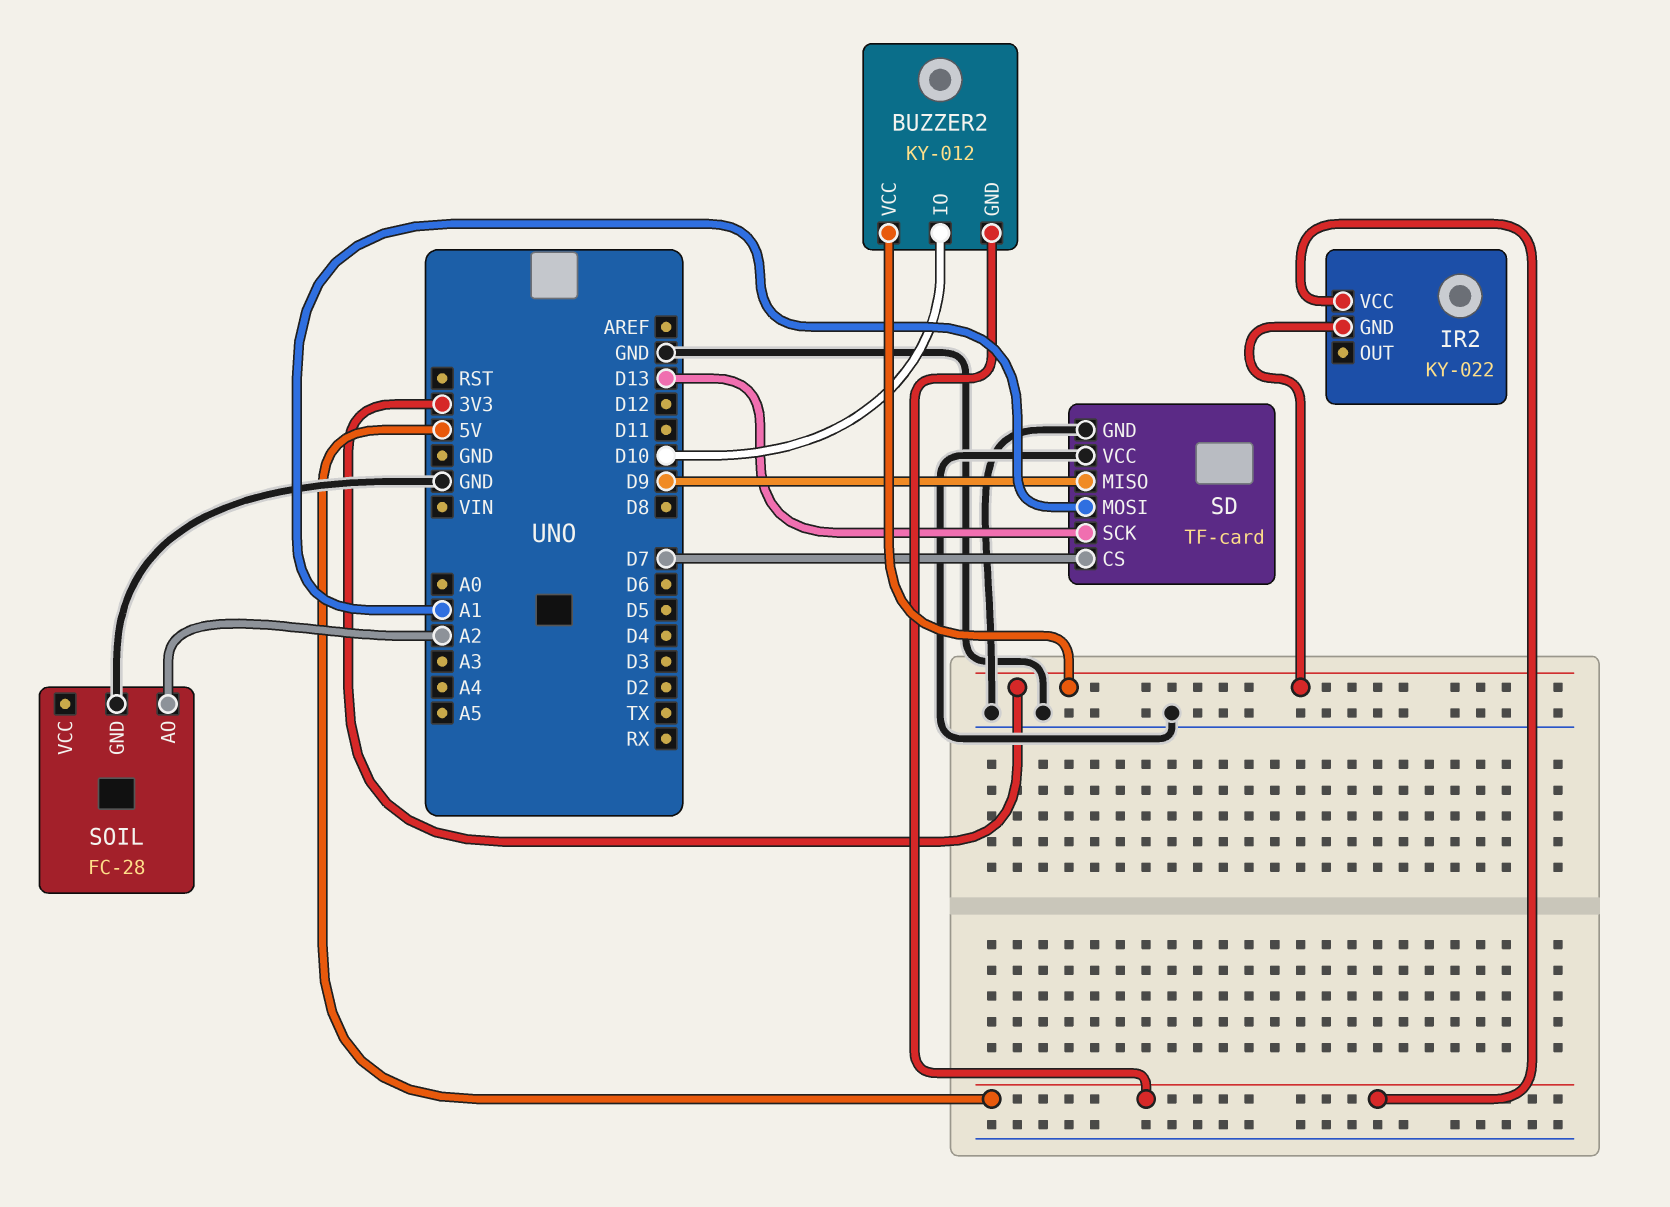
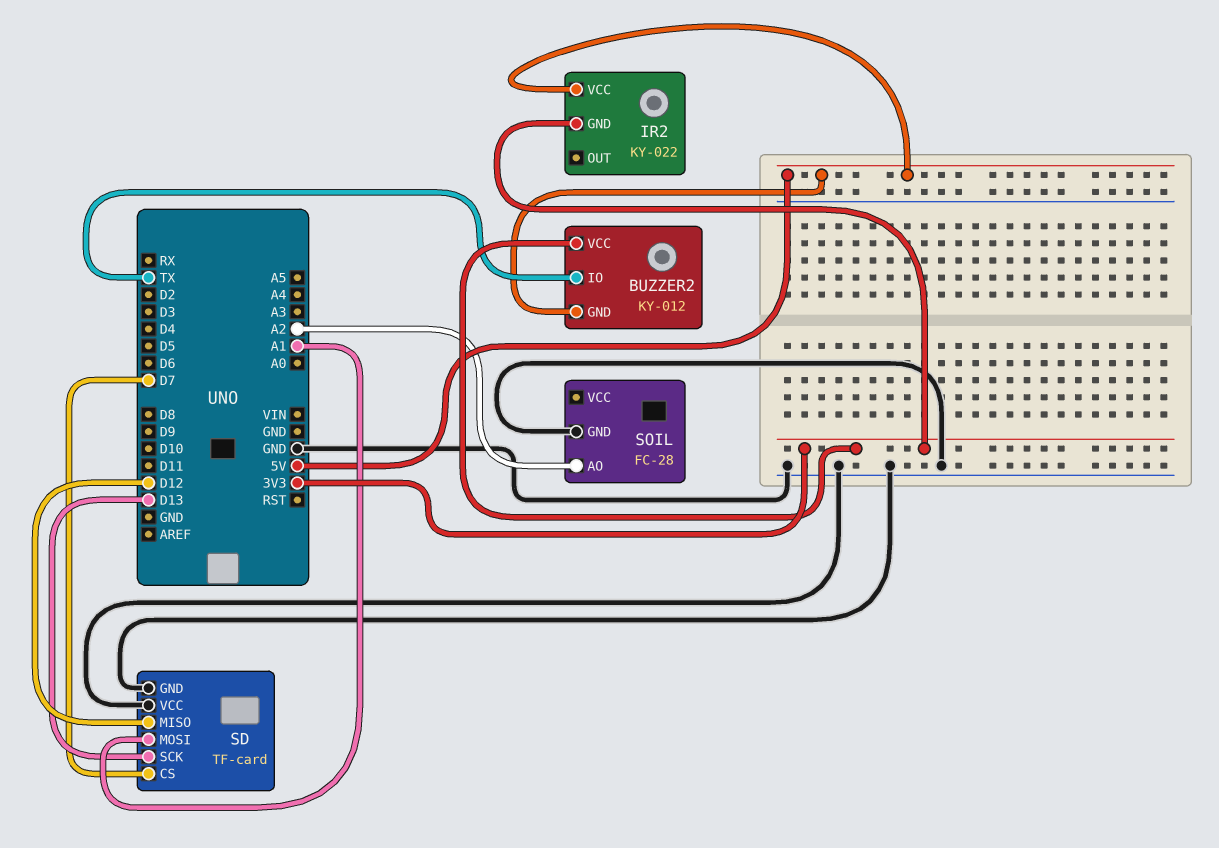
BUZZER2 pin IO: D10 -> TX
SD pin MISO: D9 -> D12

